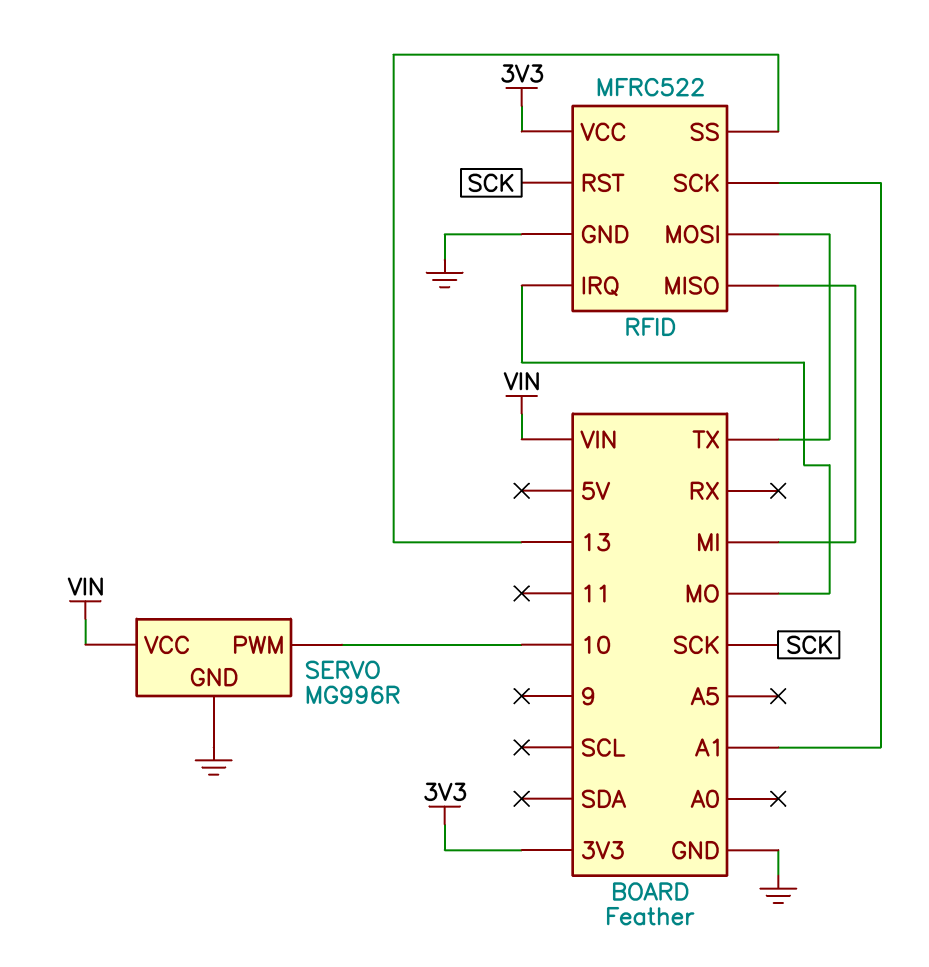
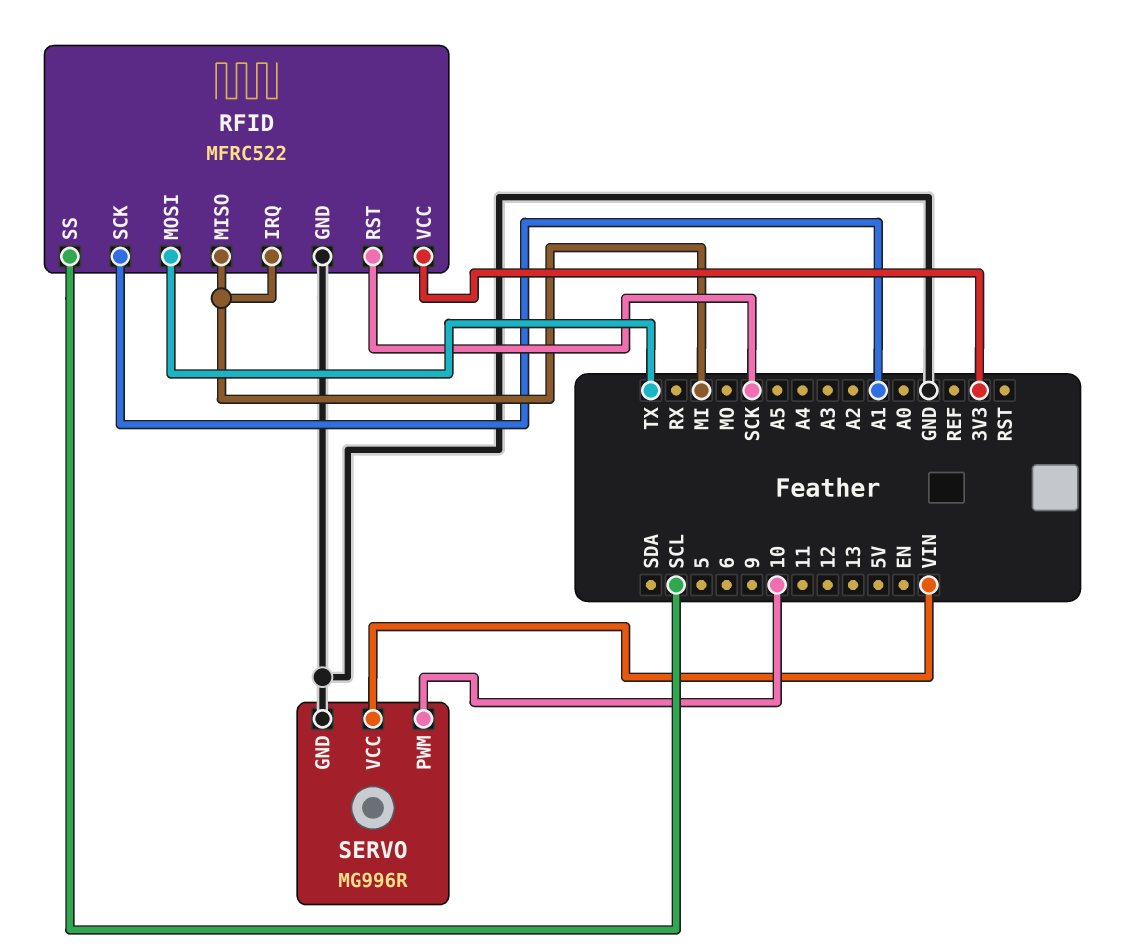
RFID pin IRQ: MO -> MI
RFID pin SS: 13 -> SCL

